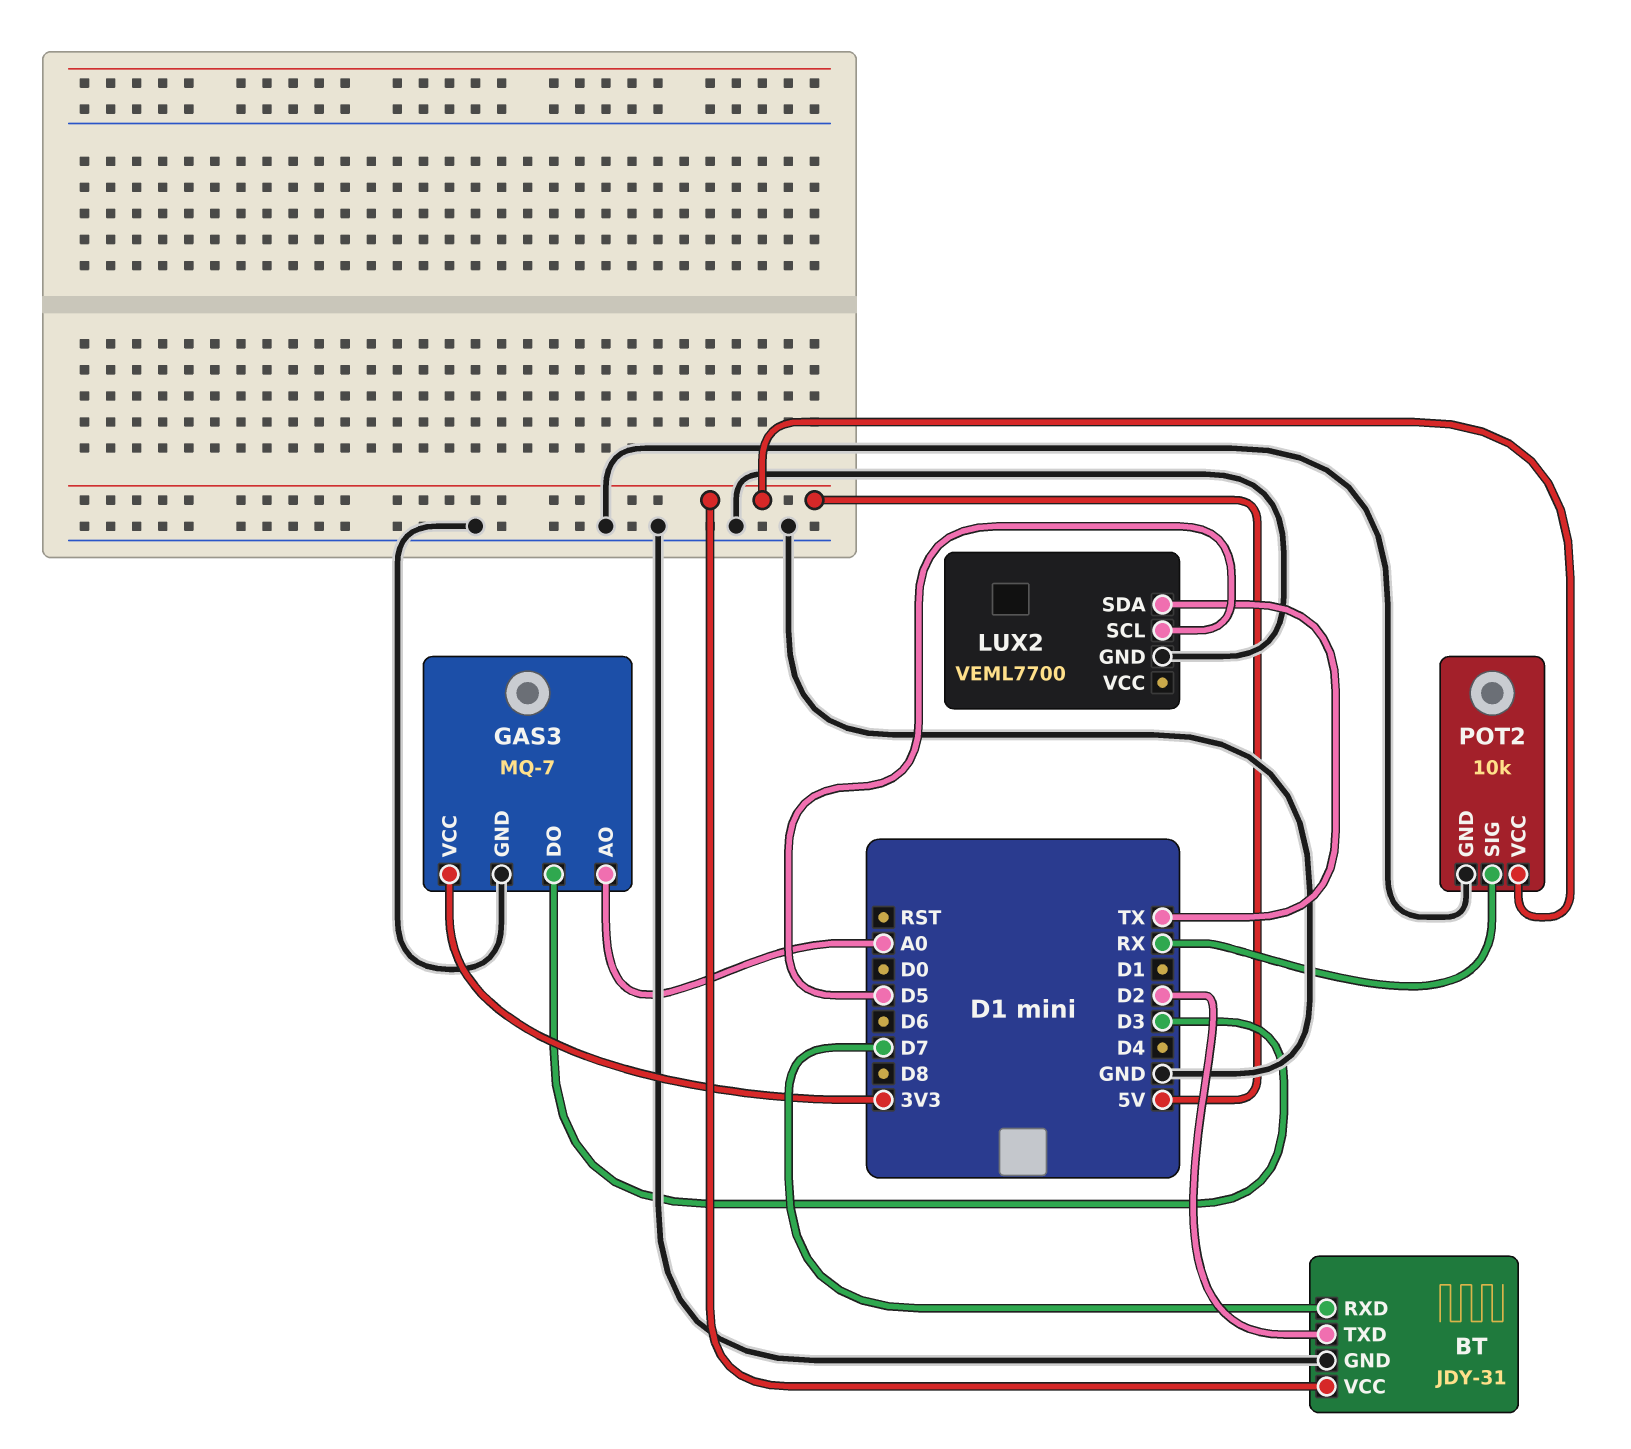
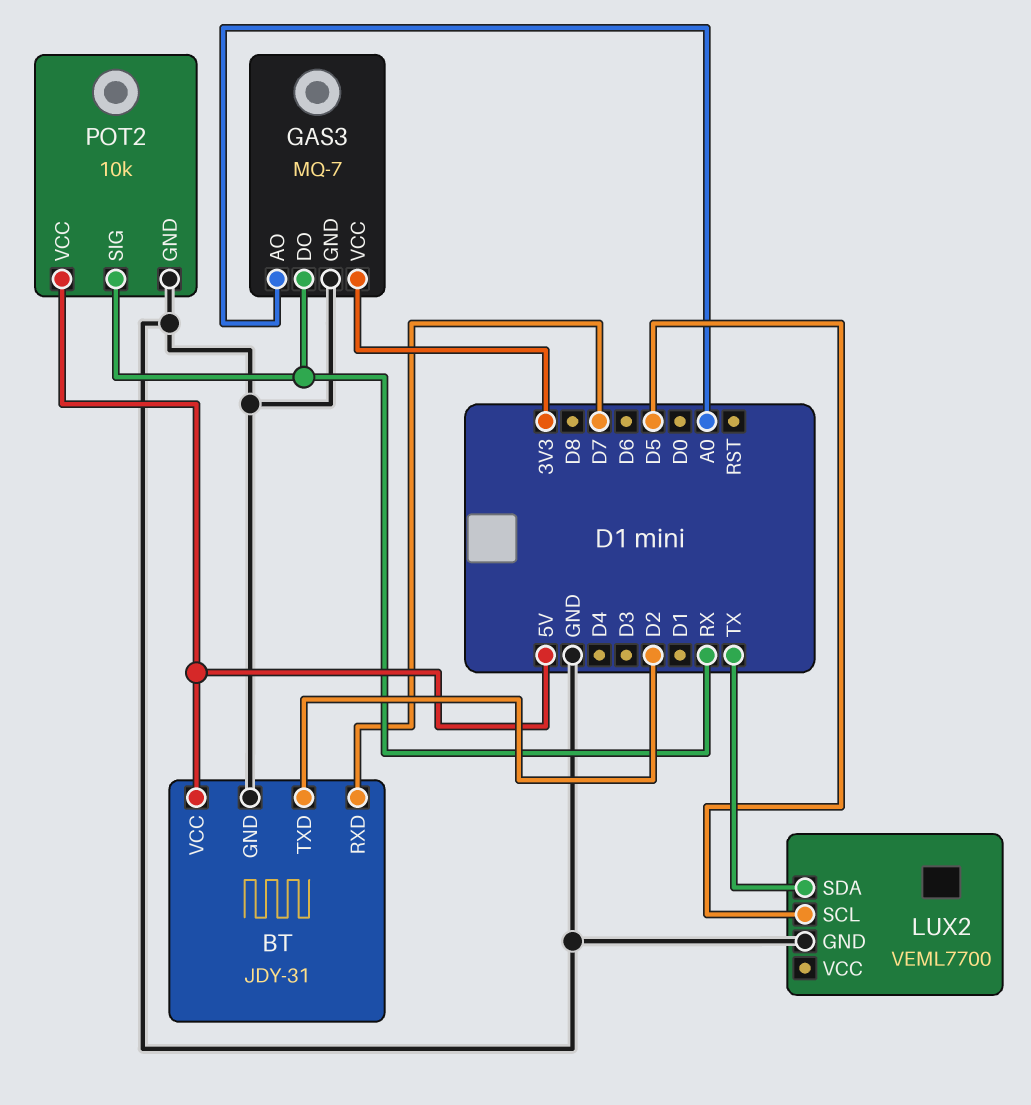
GAS3 pin DO: D3 -> RX

